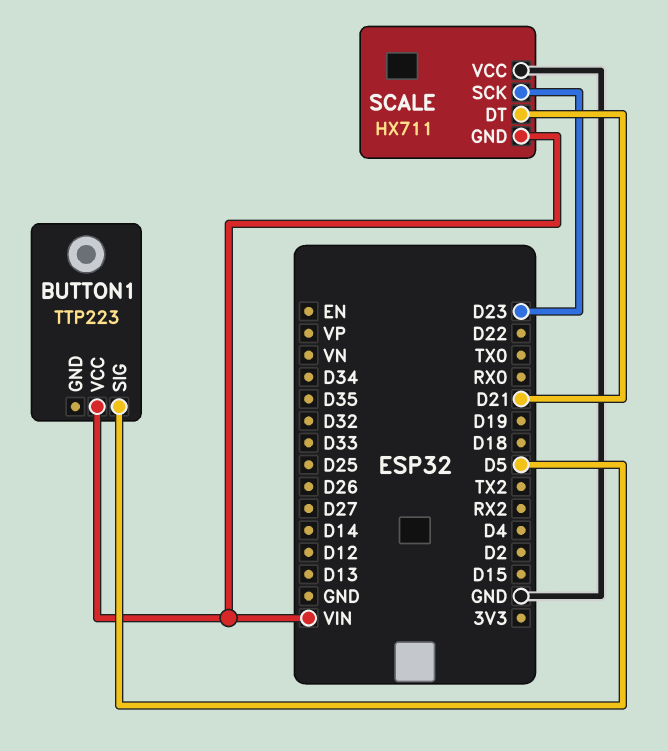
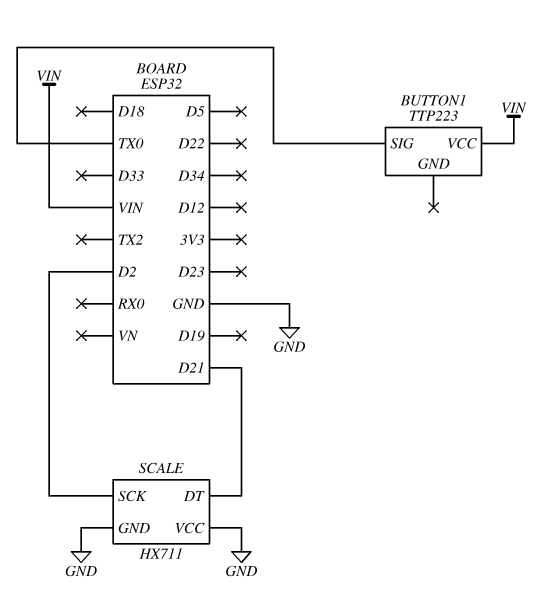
BUTTON1 pin SIG: D5 -> TX0
SCALE pin GND: VIN -> GND
SCALE pin SCK: D23 -> D2

